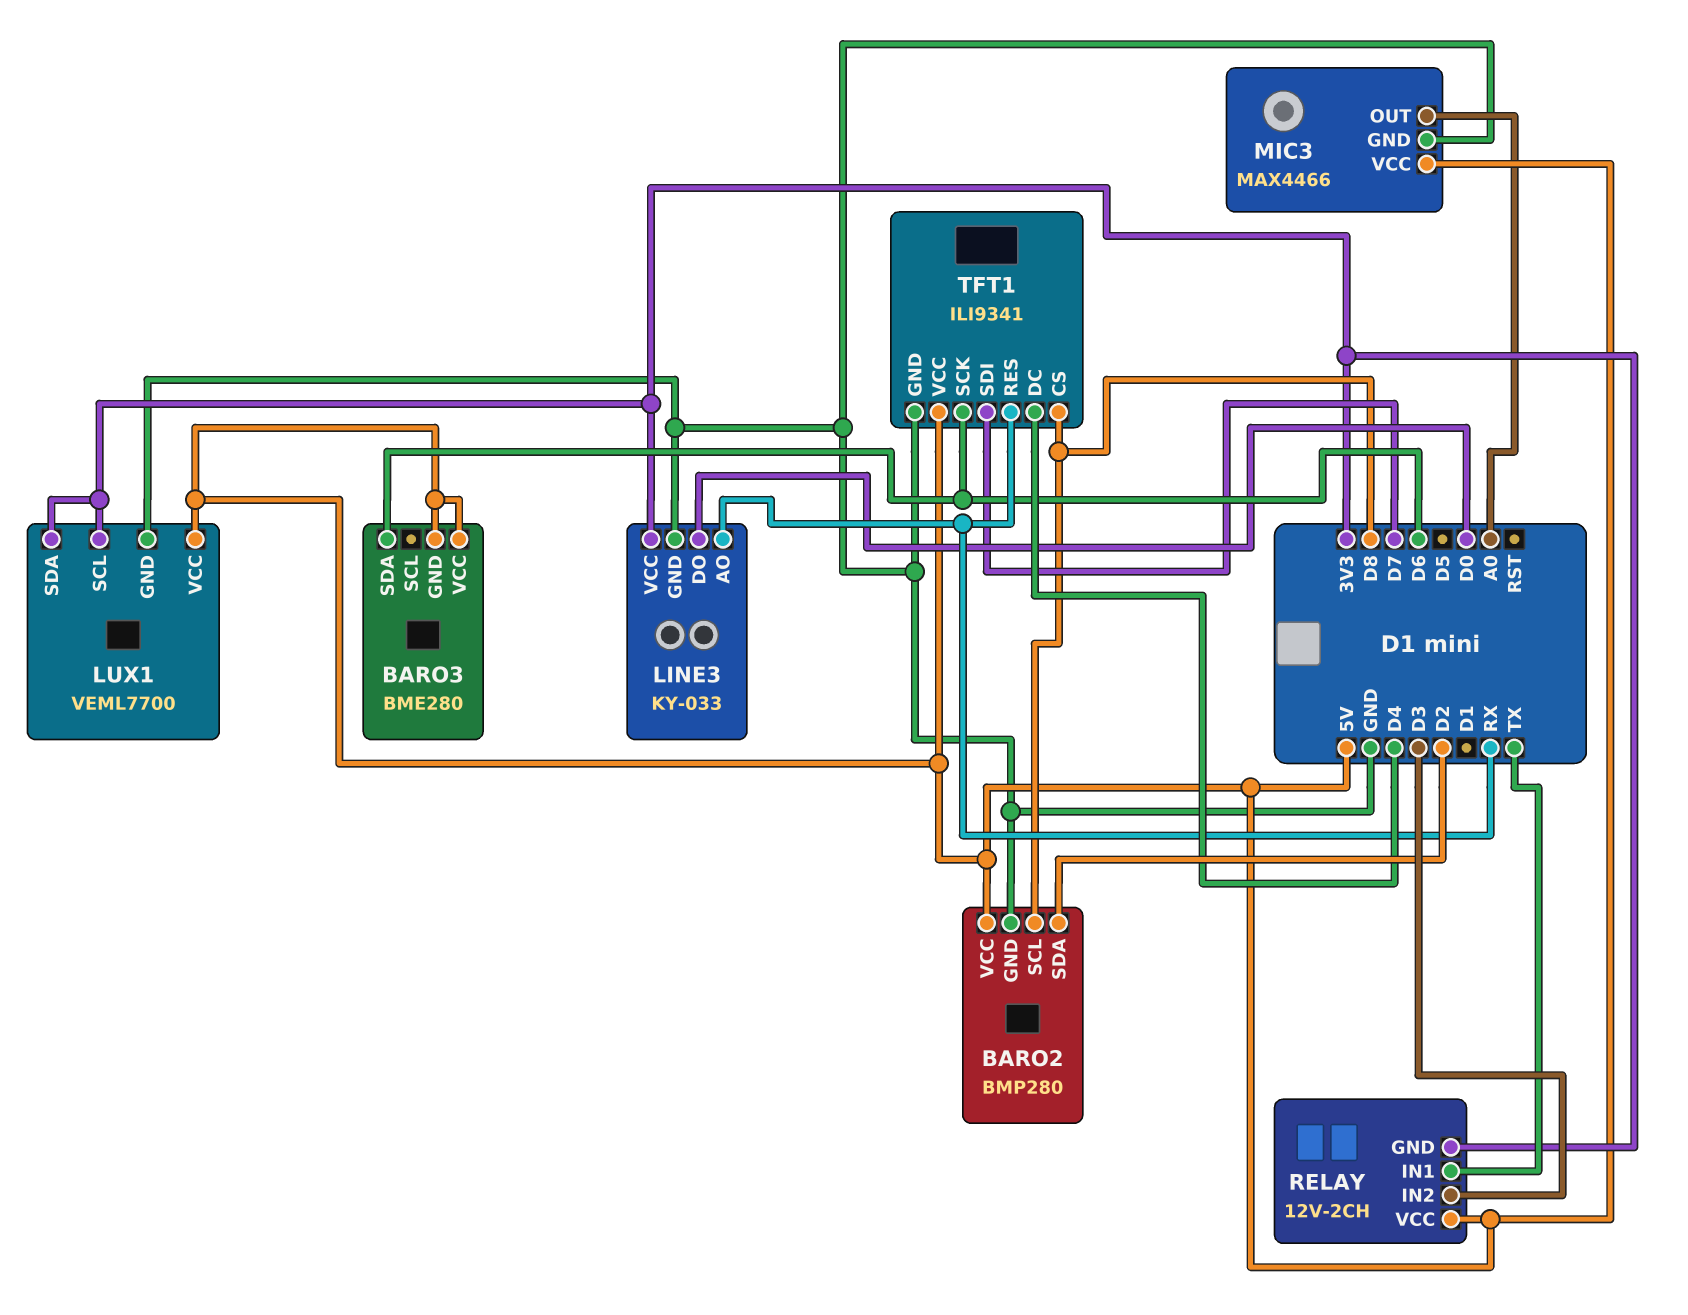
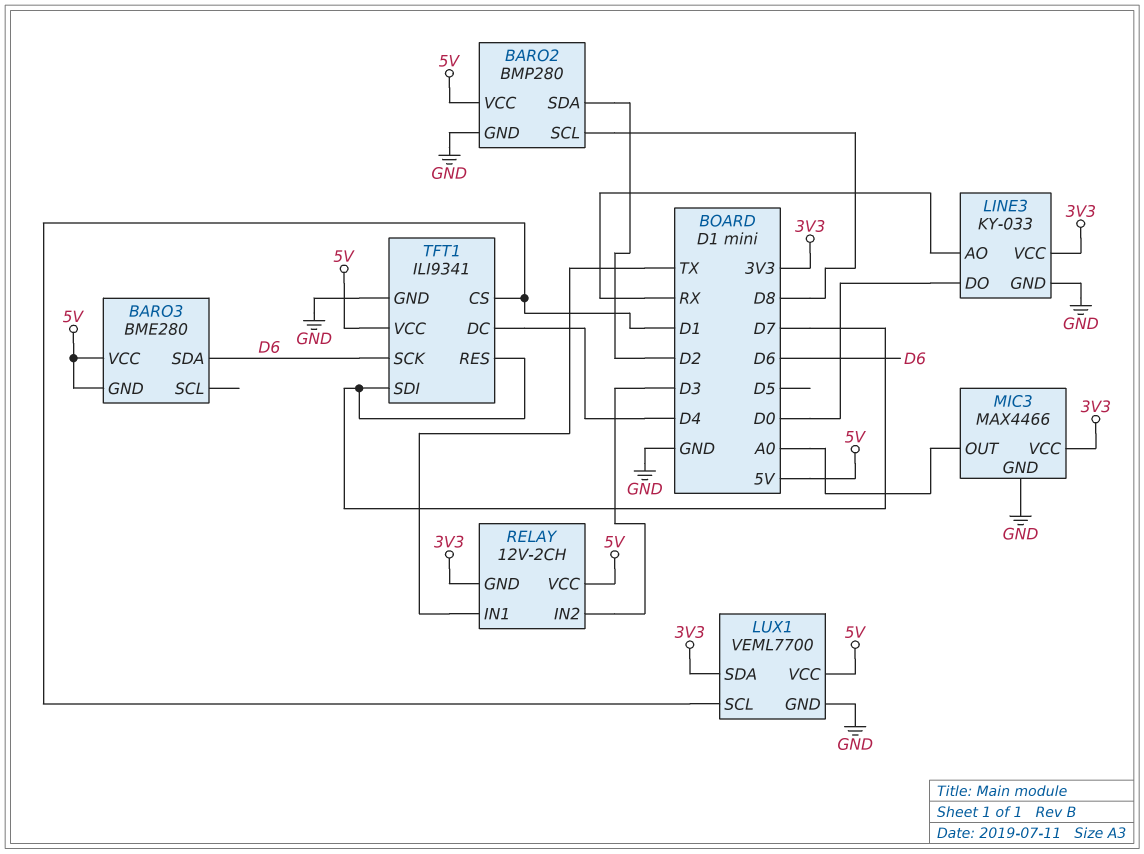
LUX1 pin SCL: 3V3 -> D1
MIC3 pin VCC: 5V -> 3V3
TFT1 pin CS: D8 -> D1
TFT1 pin RES: RX -> D7

